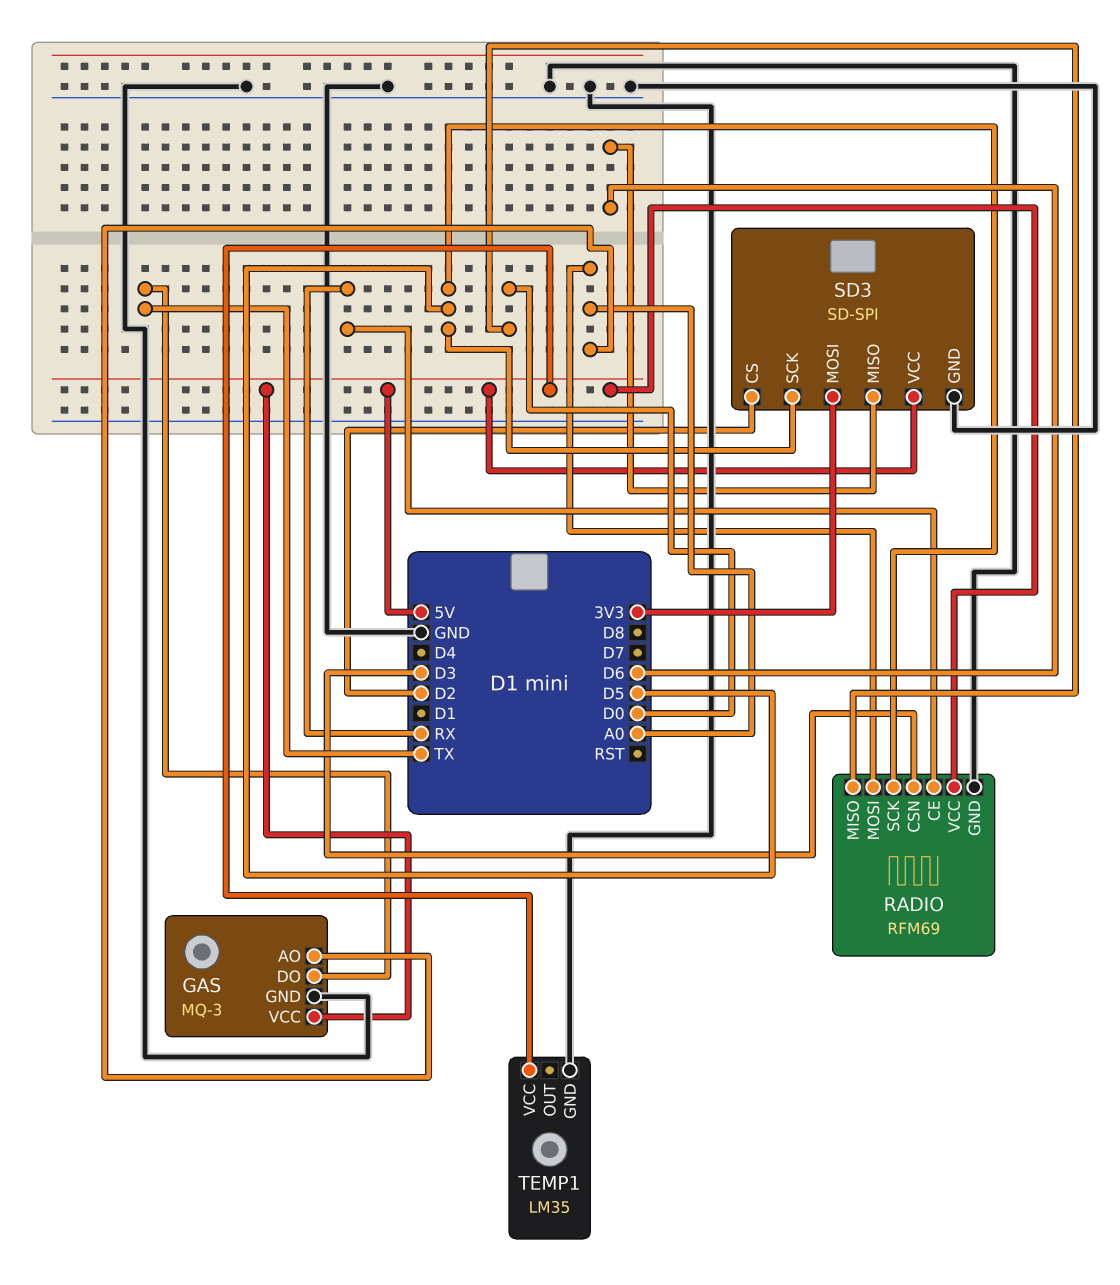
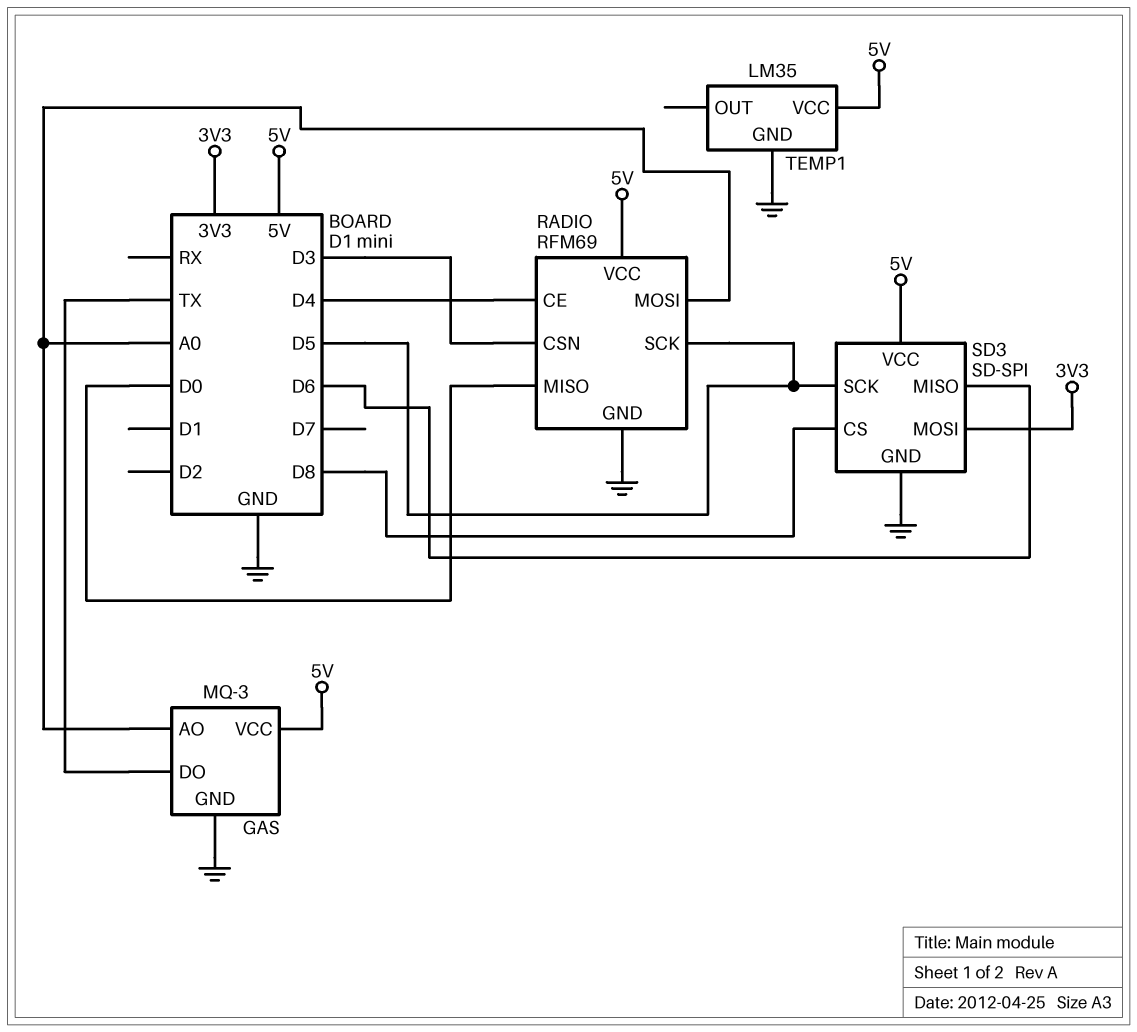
RADIO pin CE: RX -> D4
SD3 pin CS: D2 -> D8

